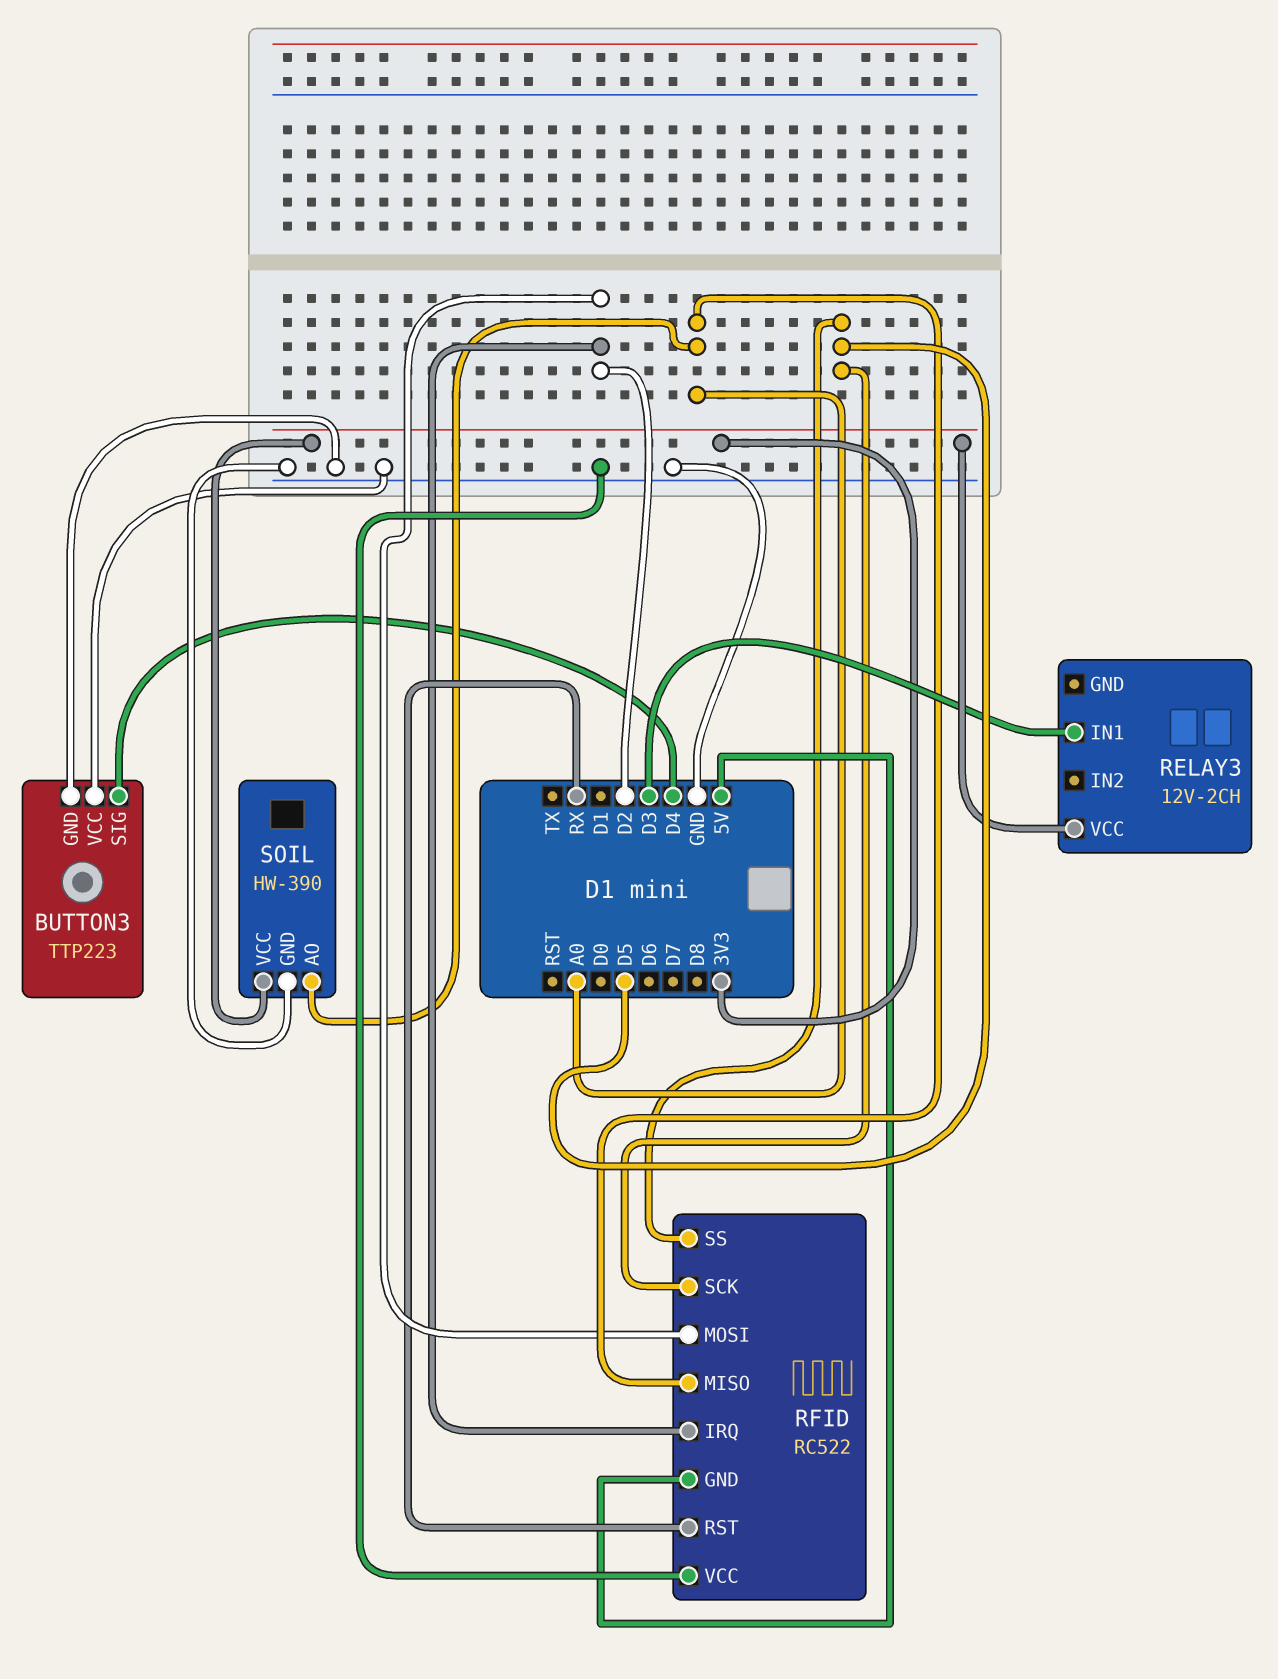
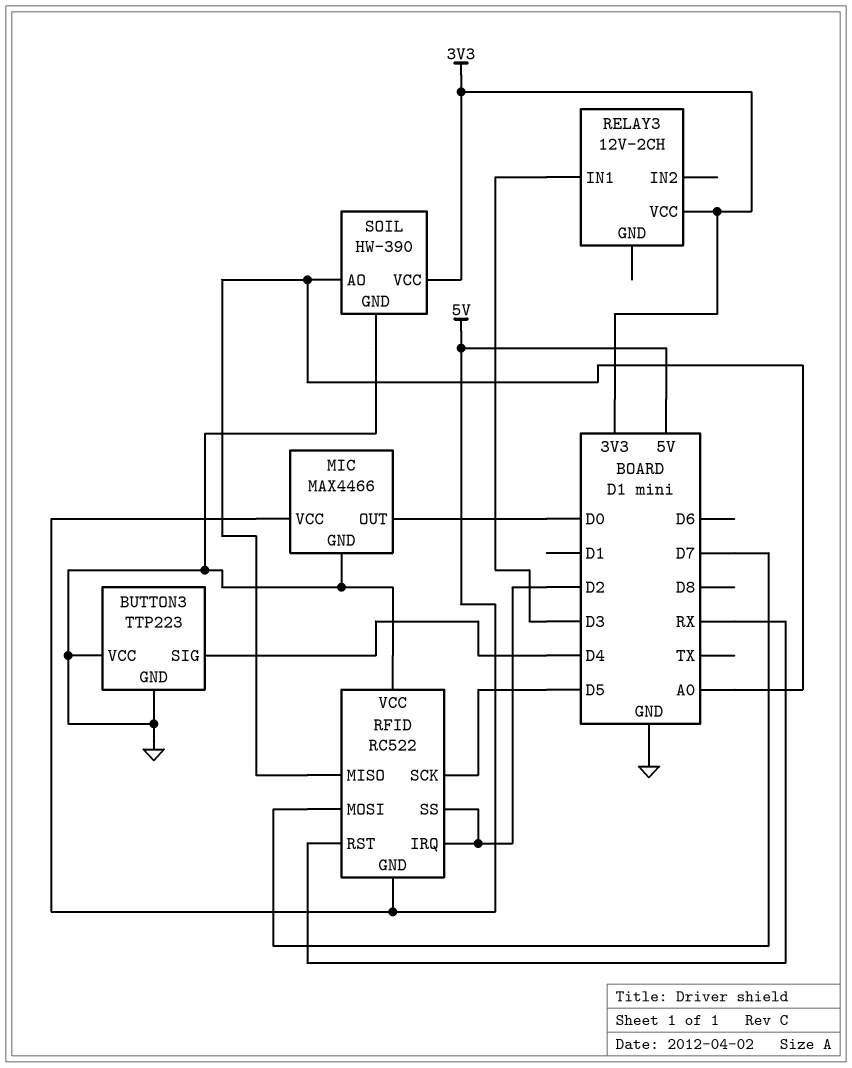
MIC: none -> MAX4466
MIC pin GND: none -> GND
MIC pin OUT: none -> D0
MIC pin VCC: none -> 5V
RFID pin MOSI: D2 -> D7
RFID pin SS: D5 -> D2

